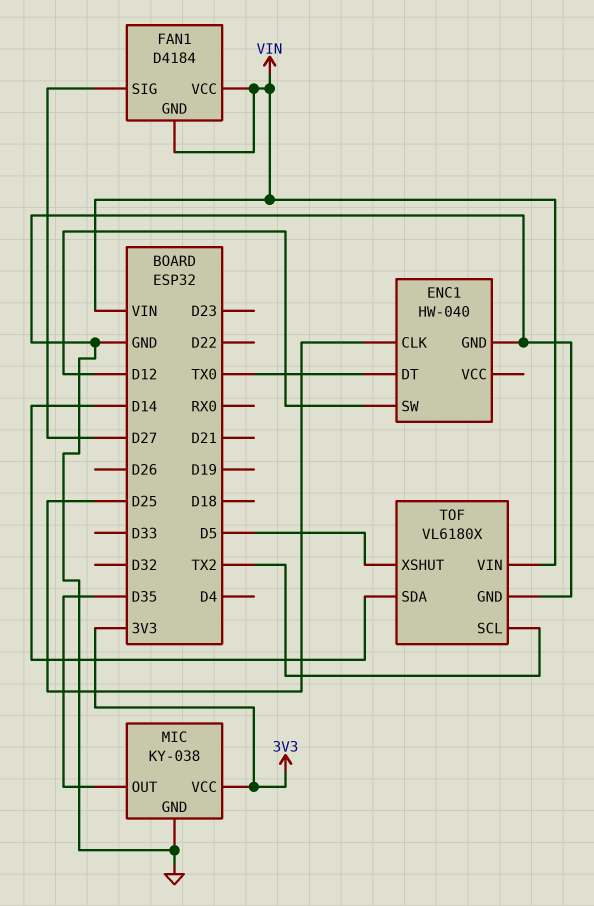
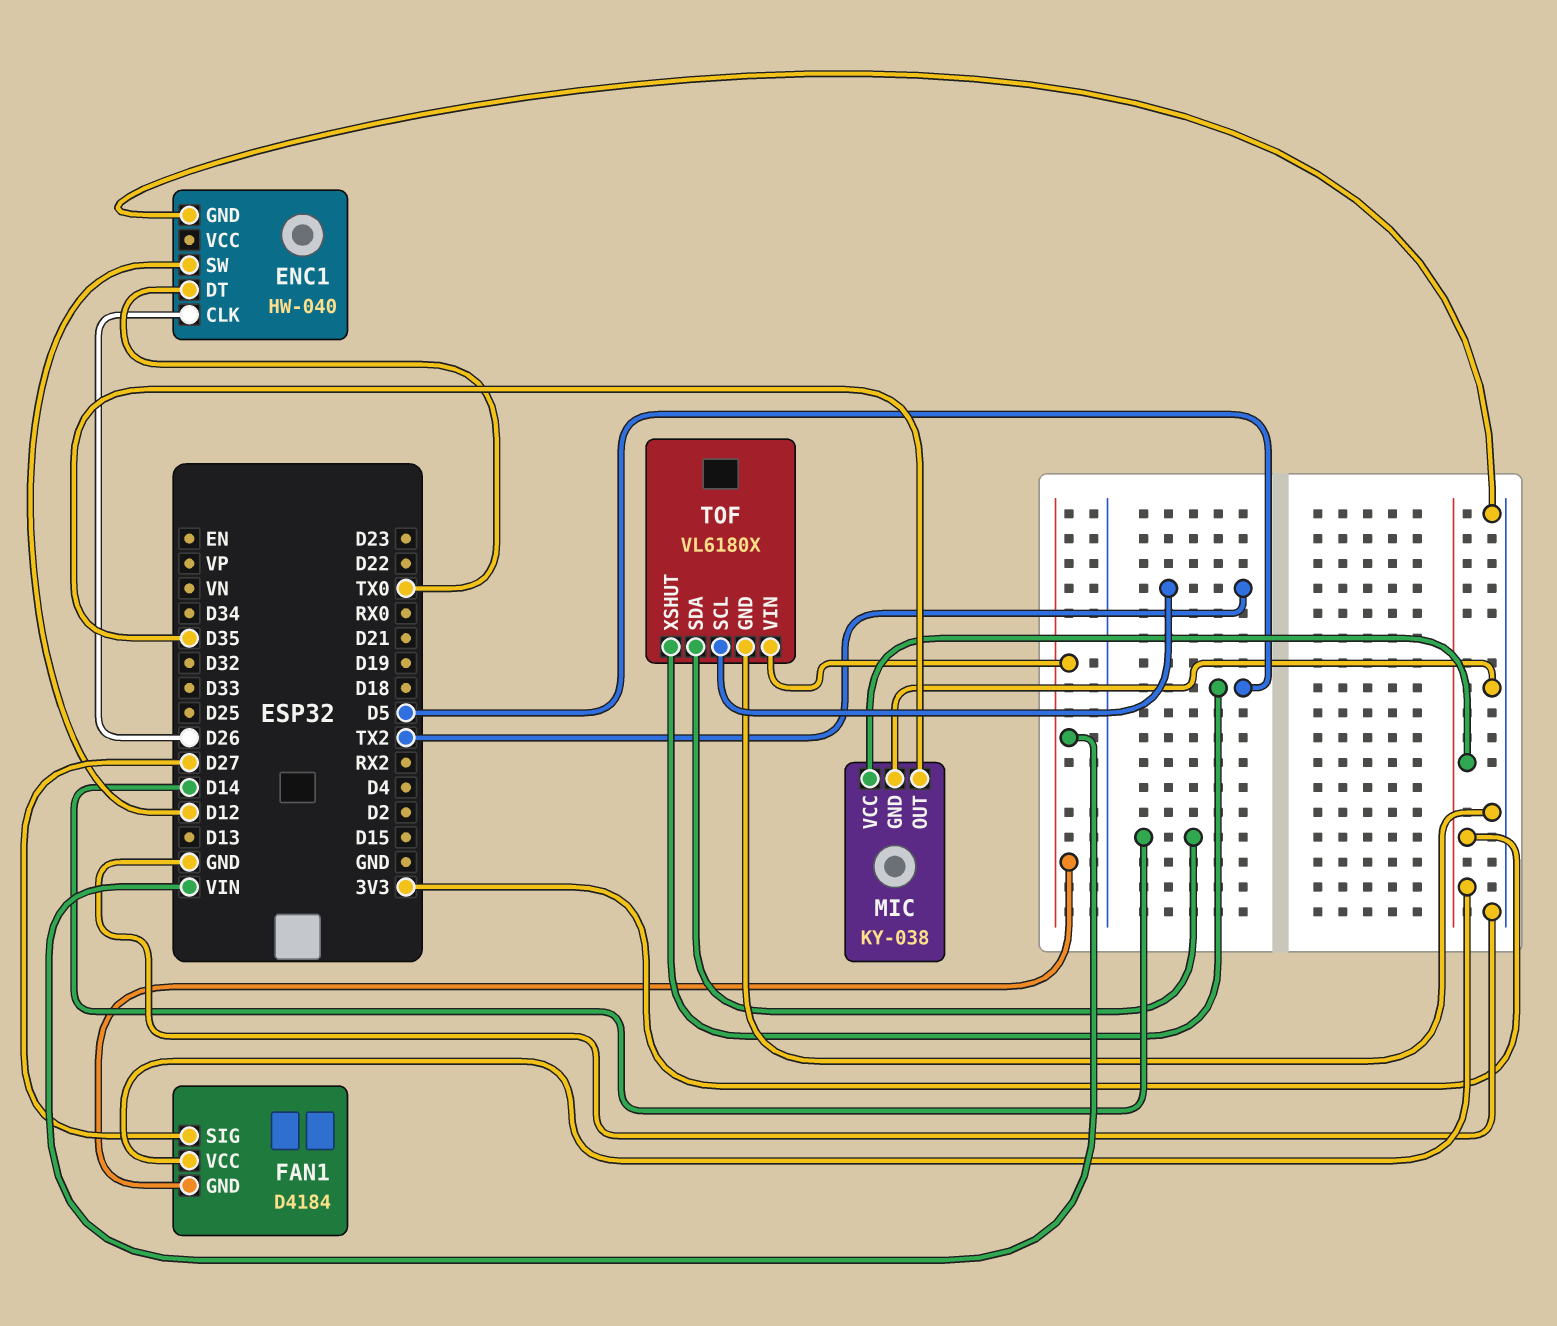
ENC1 pin CLK: D25 -> D26
FAN1 pin VCC: VIN -> 3V3

